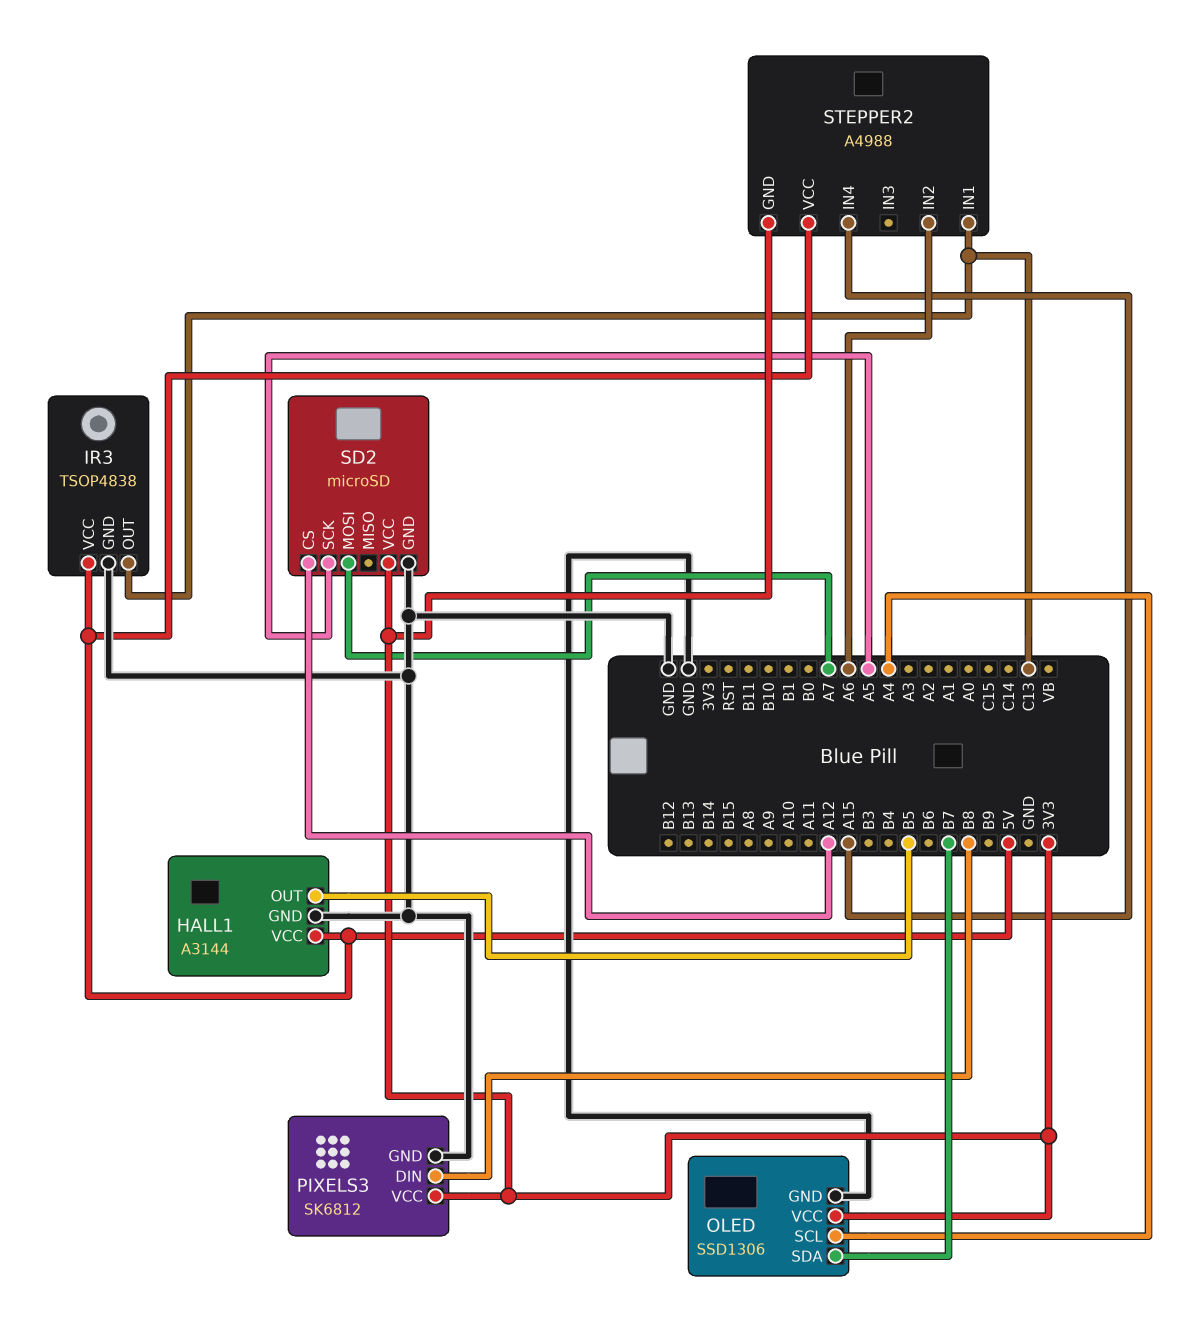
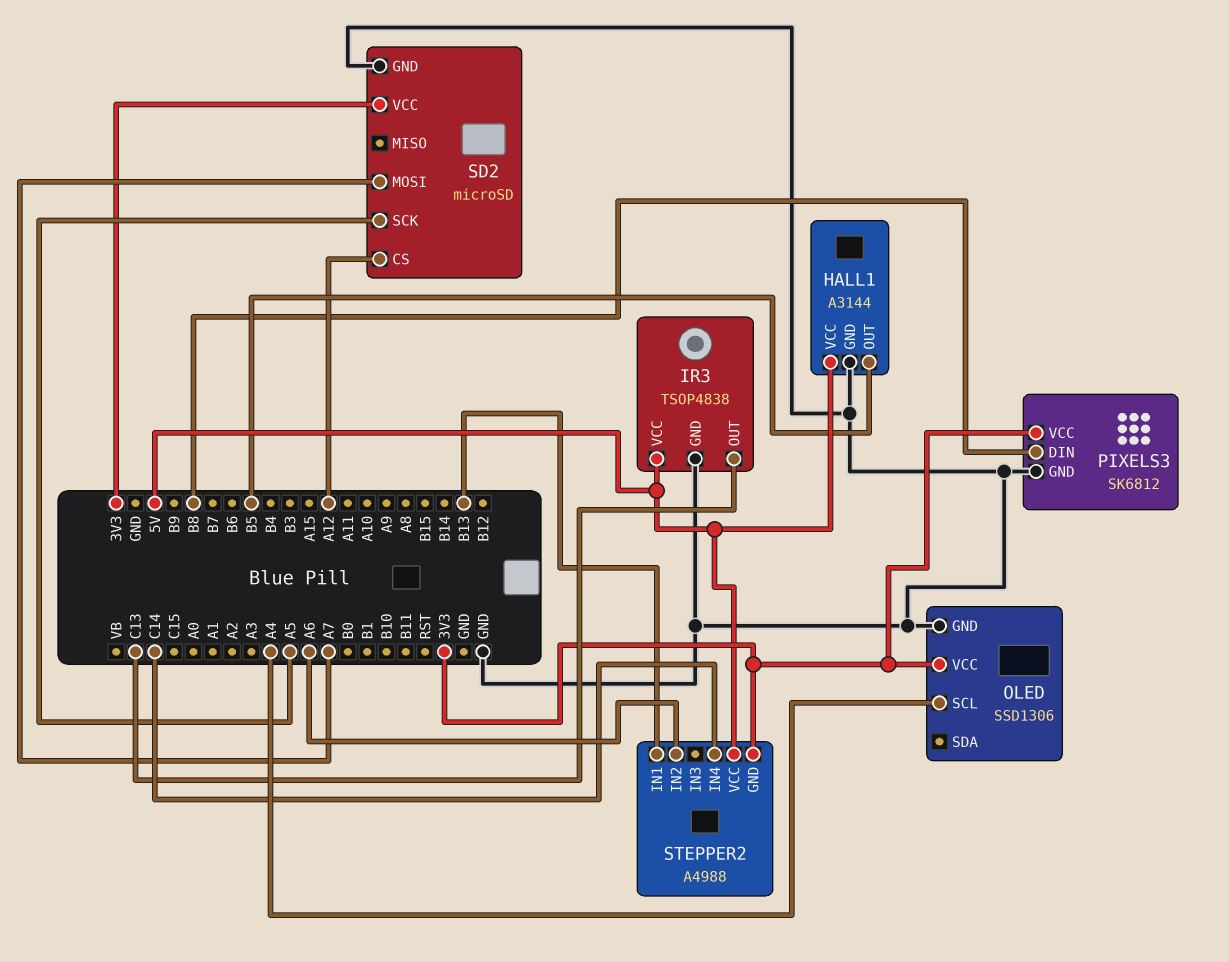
OLED pin SDA: B7 -> none
STEPPER2 pin IN1: C13 -> B13
STEPPER2 pin IN4: A15 -> C14

